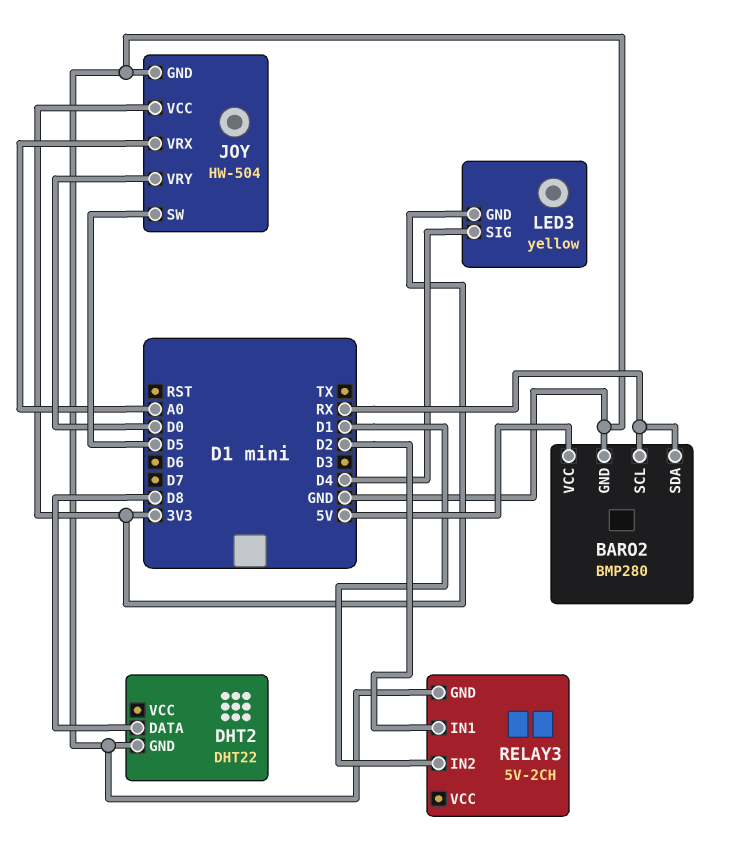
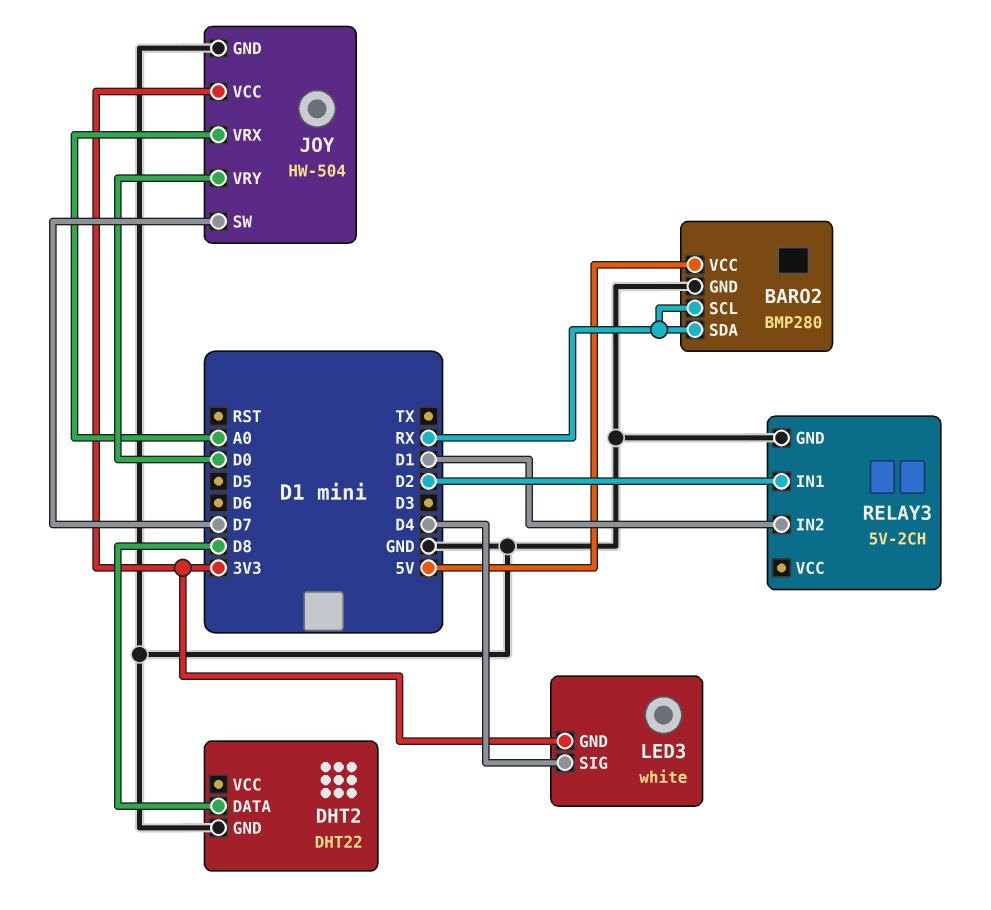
JOY pin SW: D5 -> D7
LED3: yellow -> white

